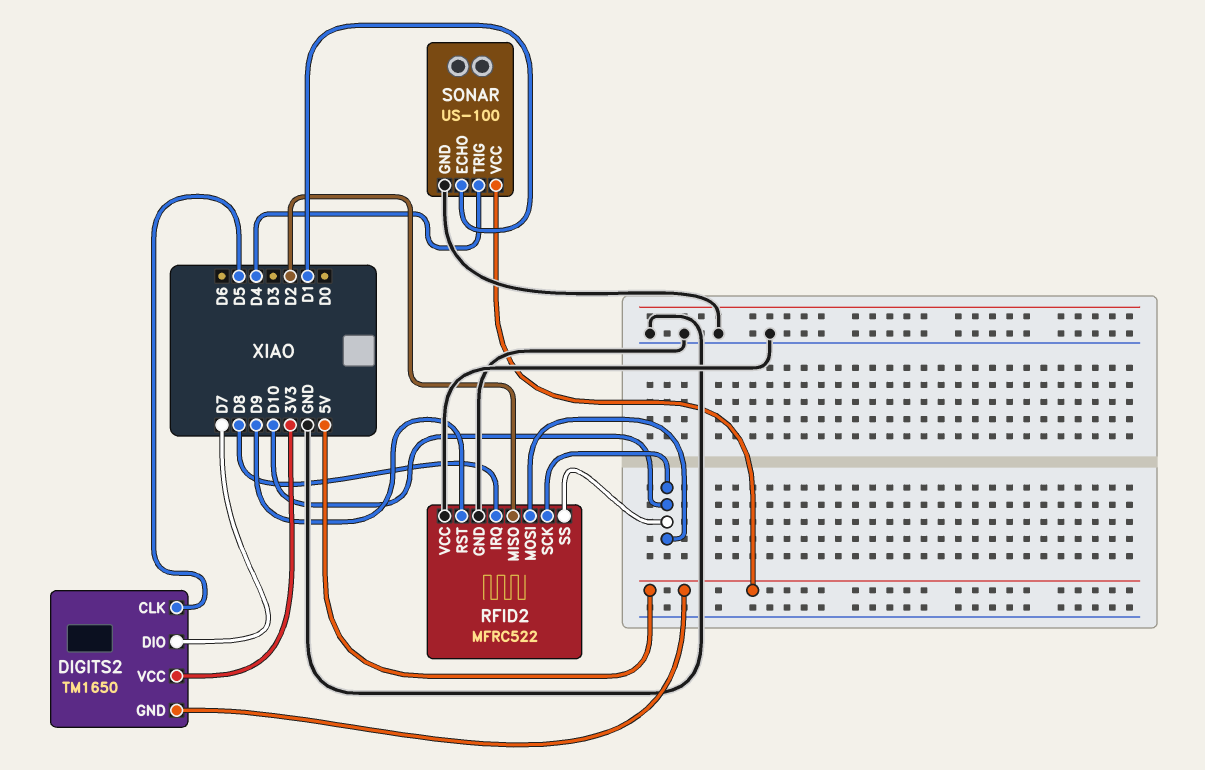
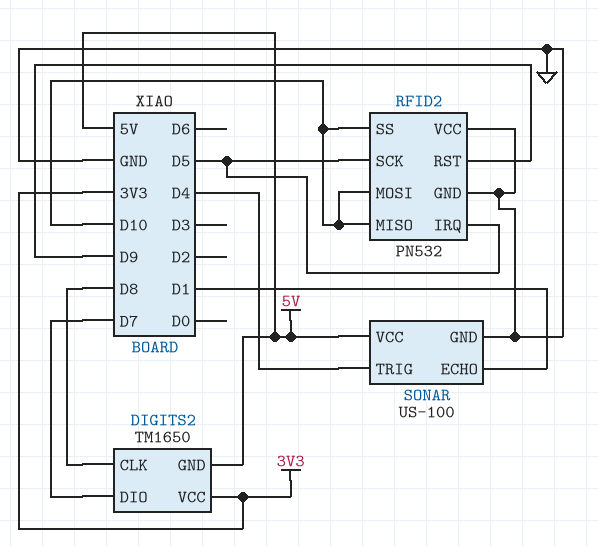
DIGITS2 pin CLK: D5 -> D8
RFID2: MFRC522 -> PN532
RFID2 pin IRQ: D8 -> D5
RFID2 pin MISO: D2 -> D10
RFID2 pin SCK: D10 -> D5

